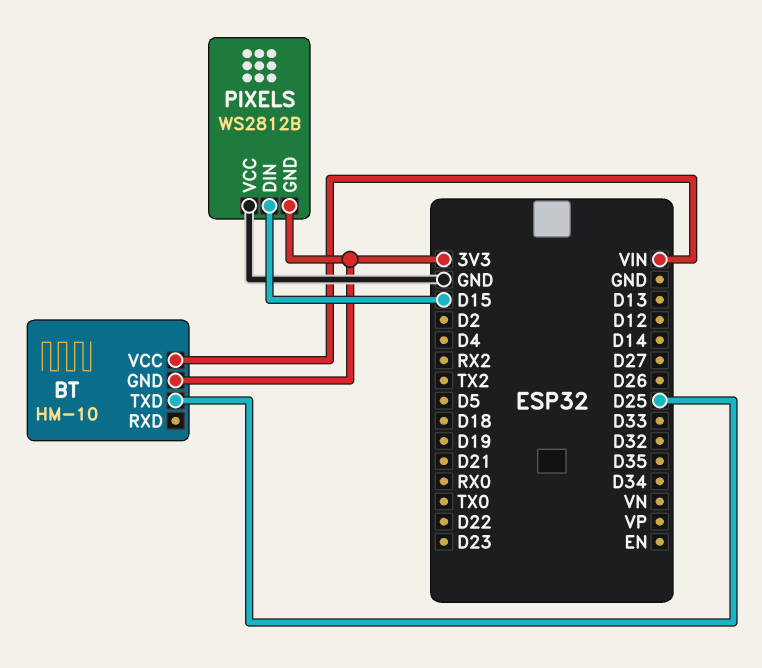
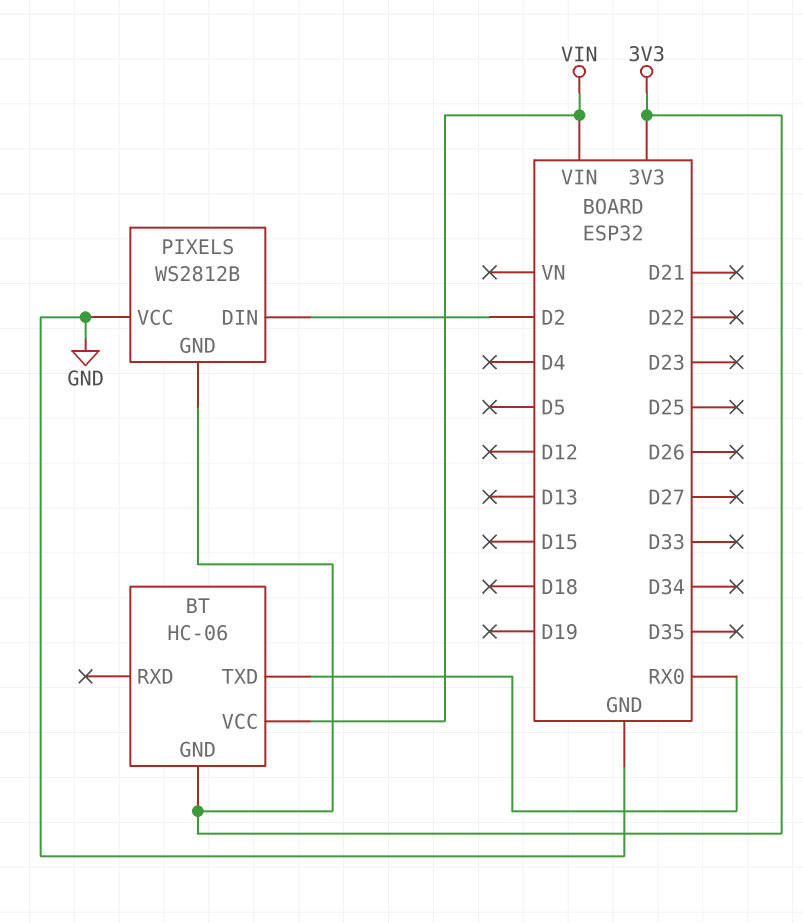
BT: HM-10 -> HC-06
BT pin TXD: D25 -> RX0
PIXELS pin DIN: D15 -> D2

